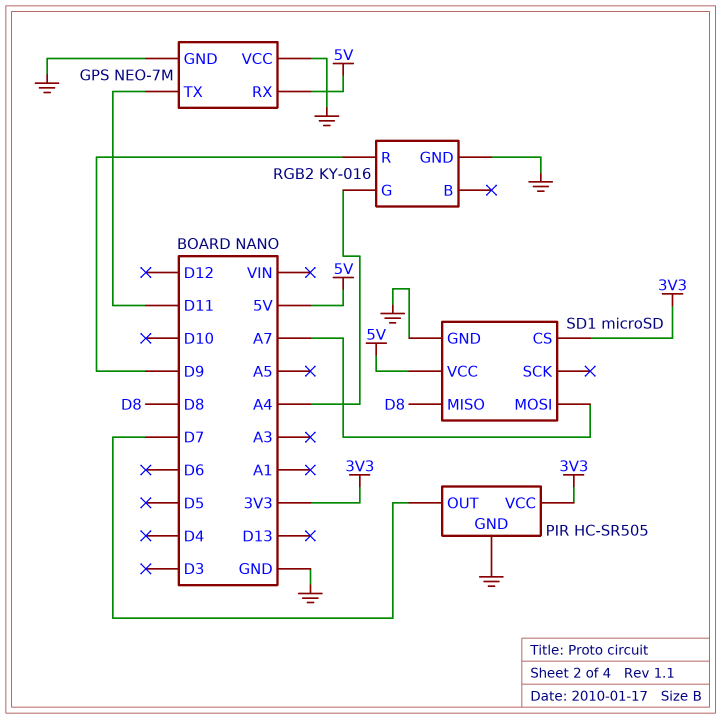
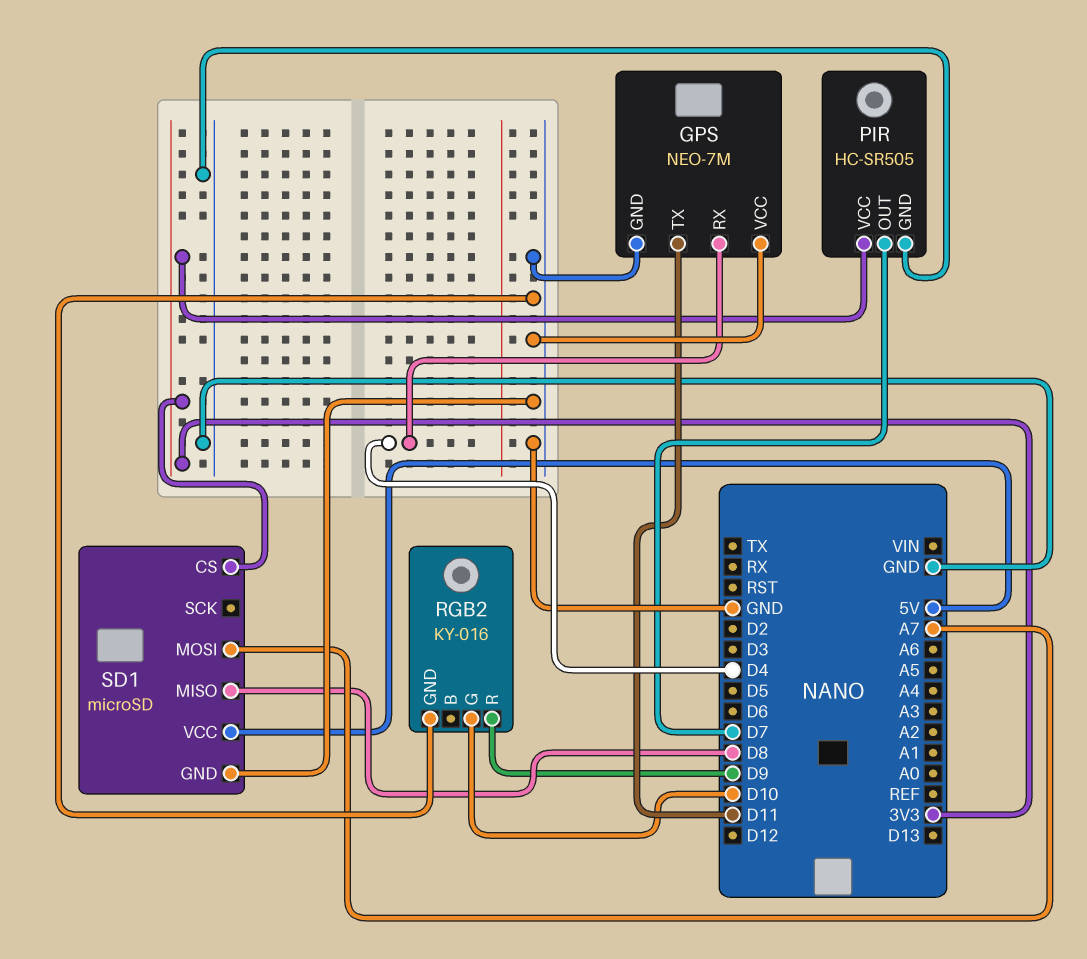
GPS pin RX: 5V -> D4
RGB2 pin G: A4 -> D10

